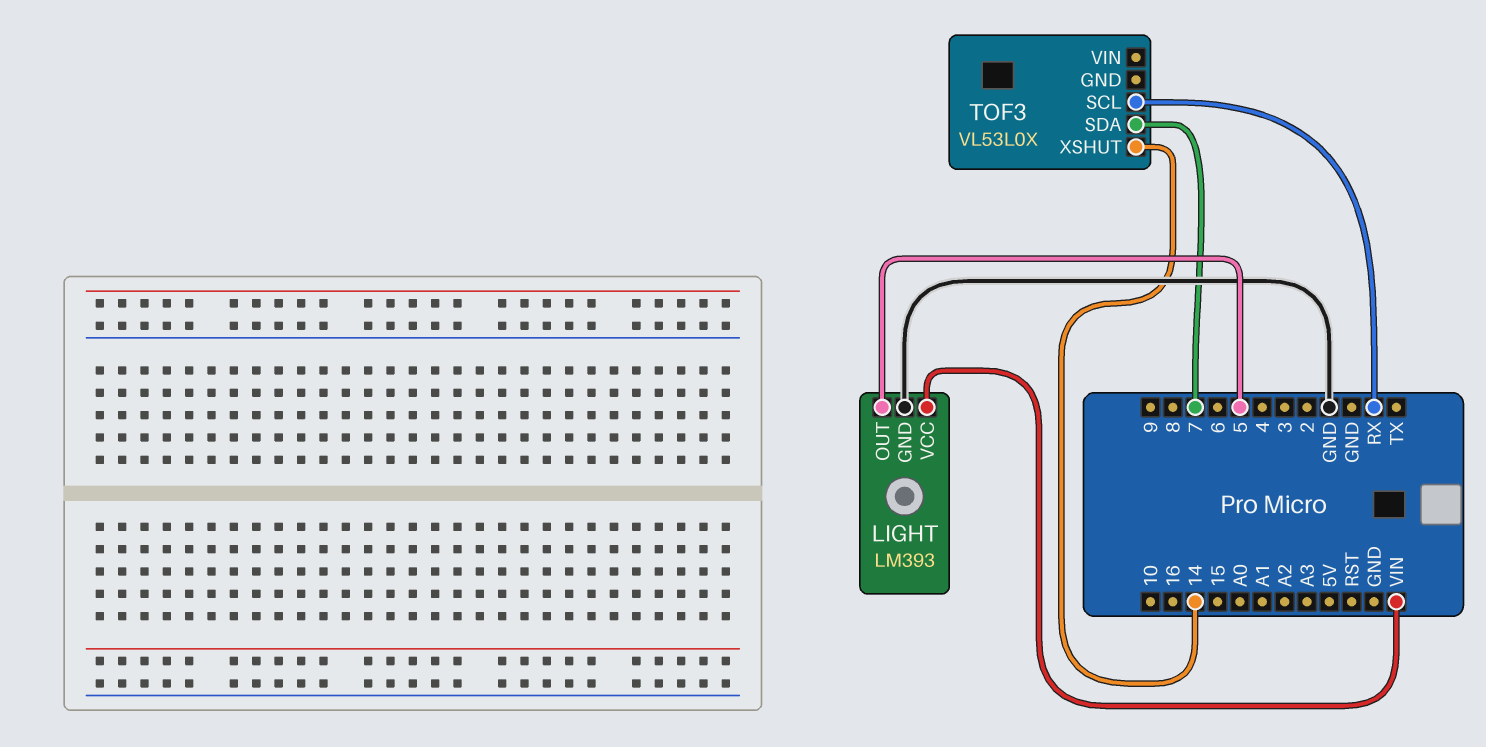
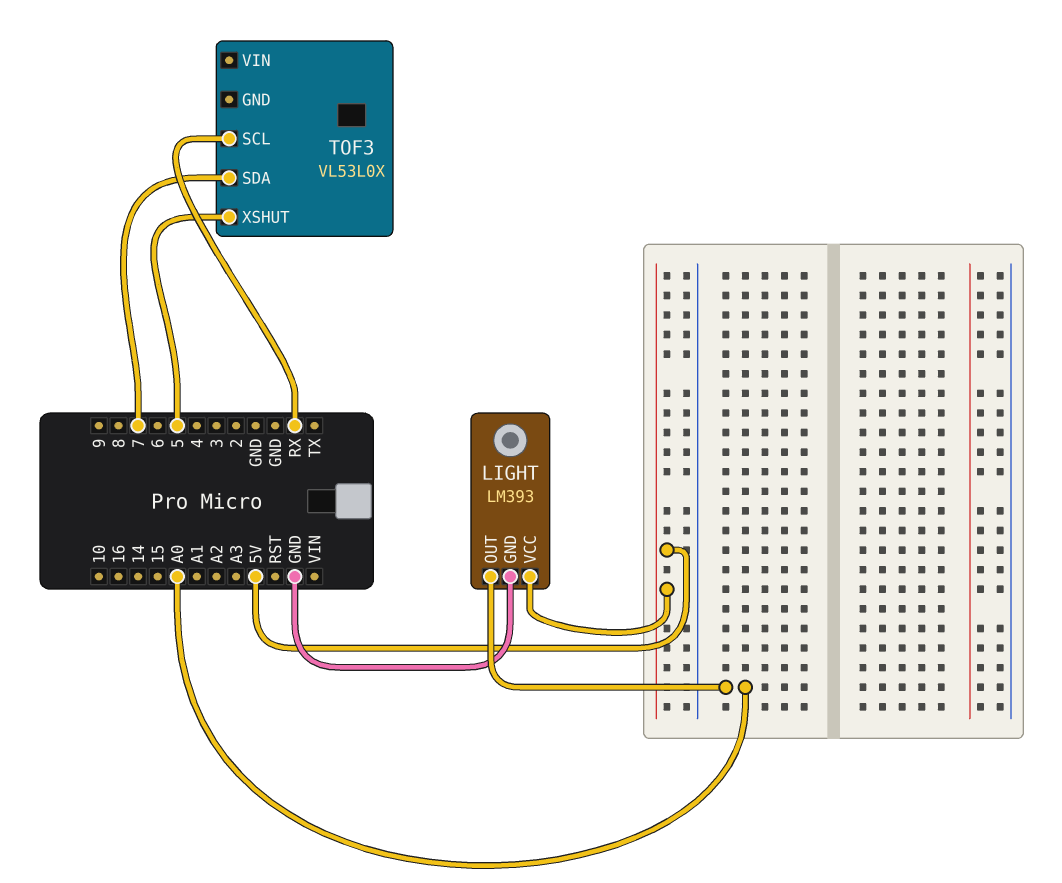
LIGHT pin OUT: 5 -> A0
LIGHT pin VCC: VIN -> 5V
TOF3 pin XSHUT: 14 -> 5

